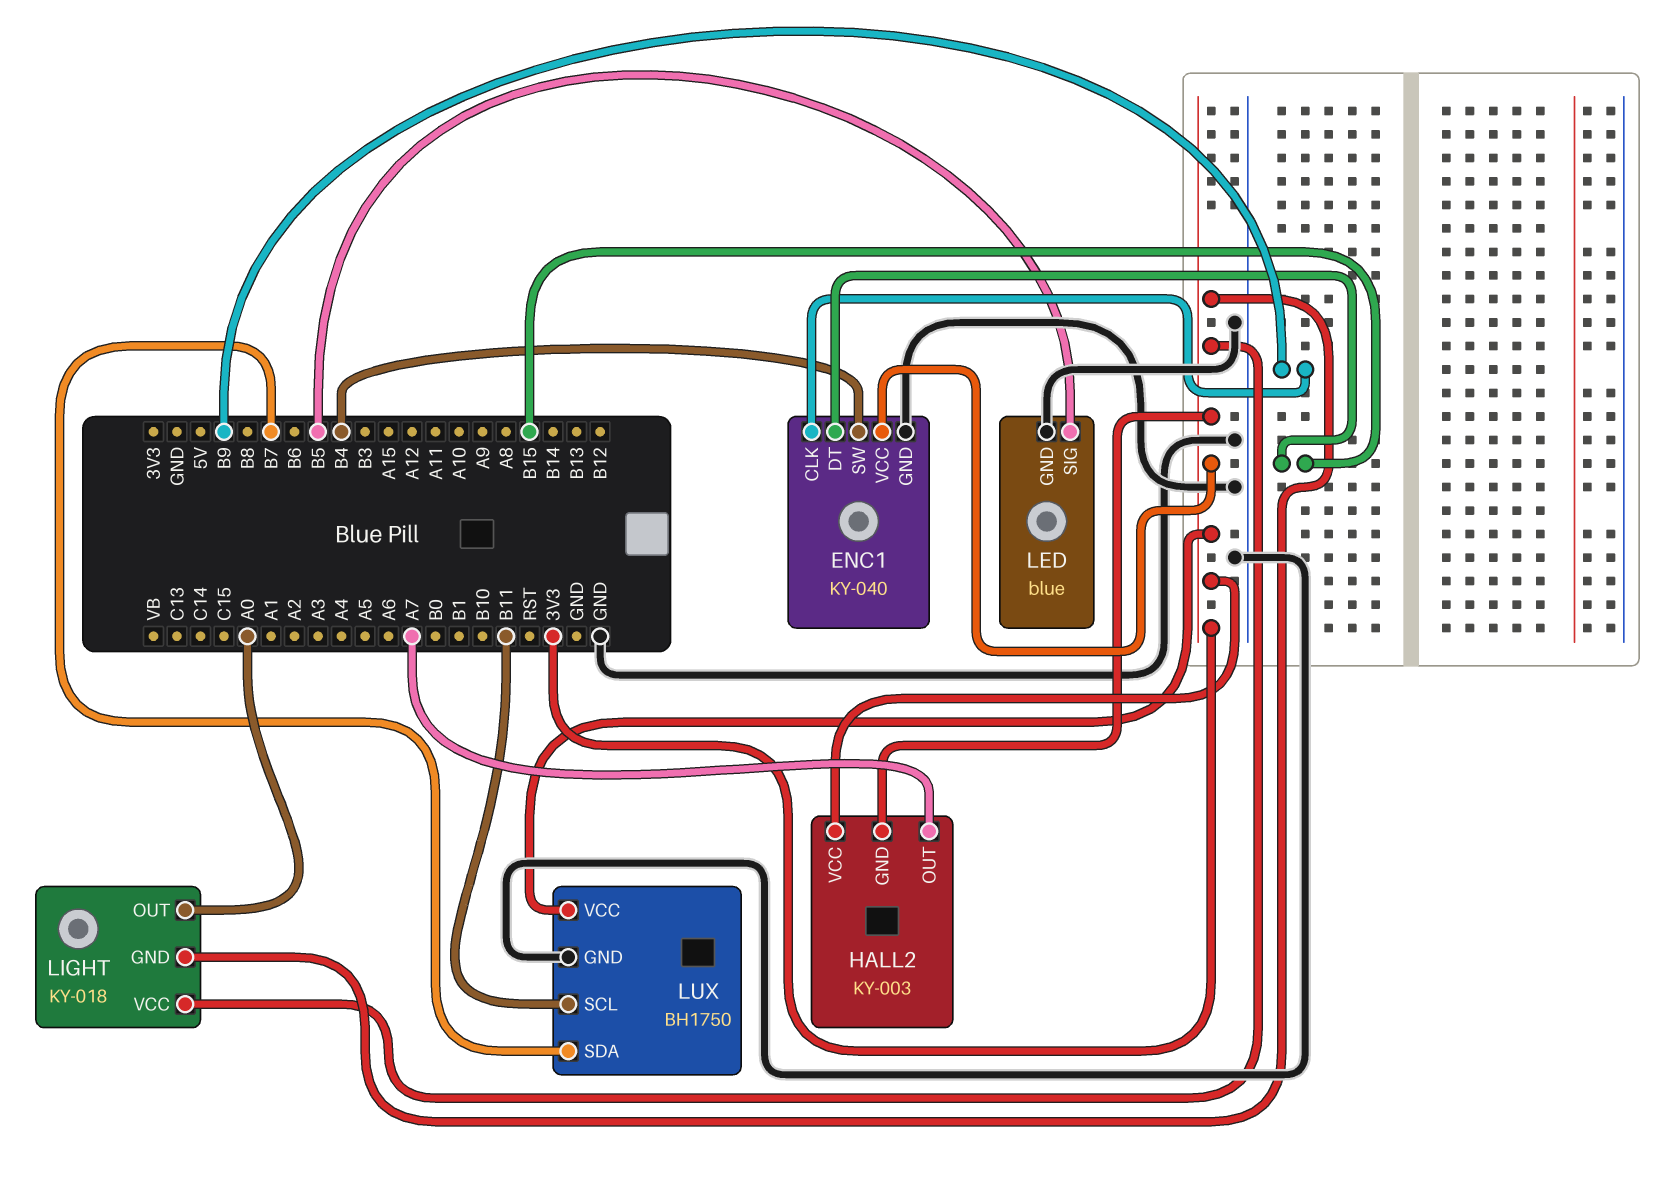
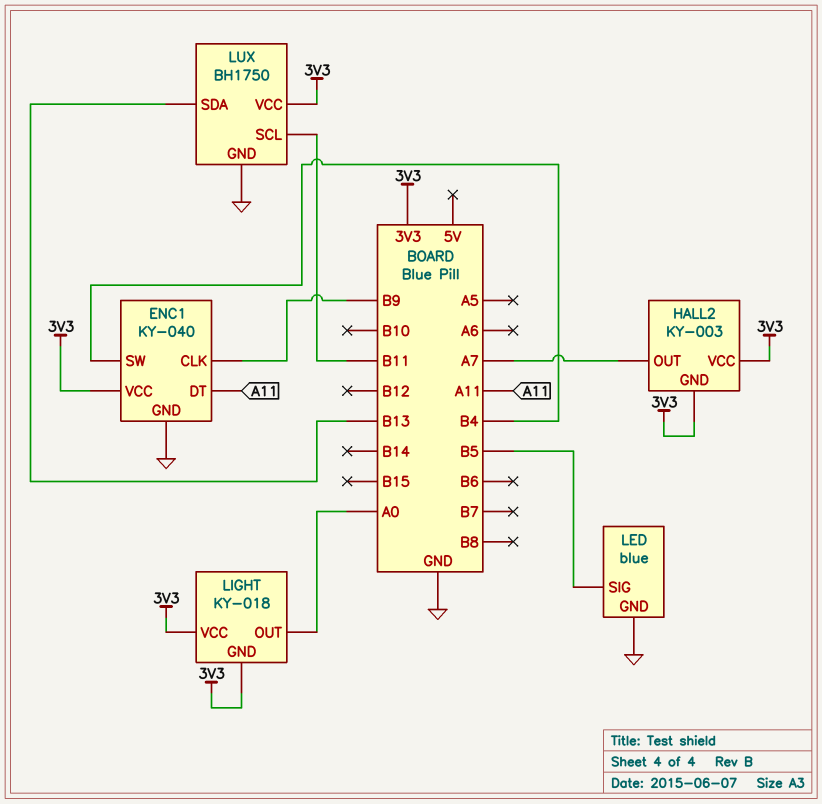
ENC1 pin DT: B15 -> A11
LUX pin SDA: B7 -> B13

